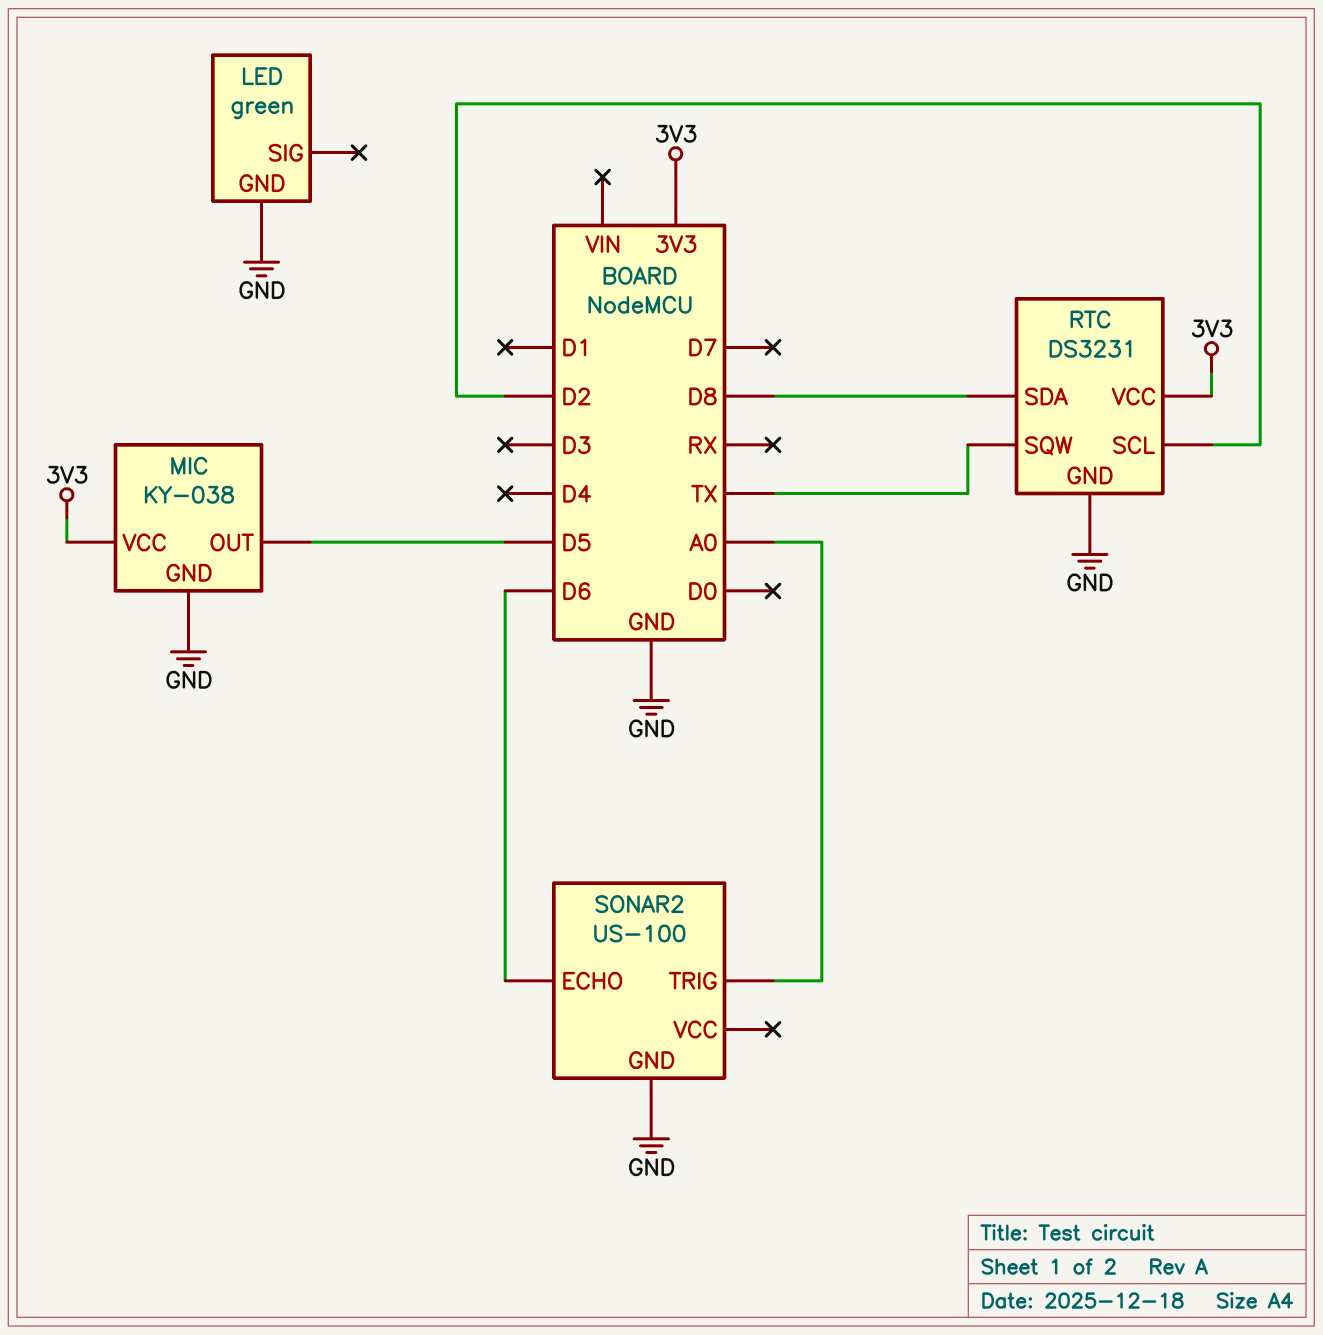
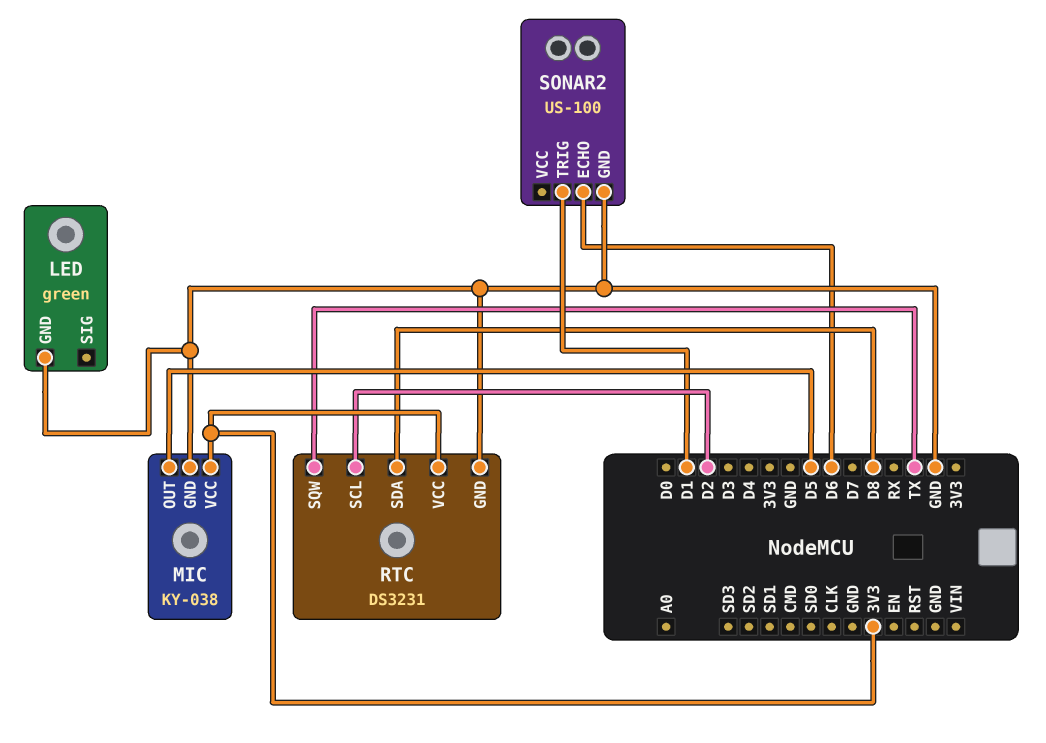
SONAR2 pin TRIG: A0 -> D1

